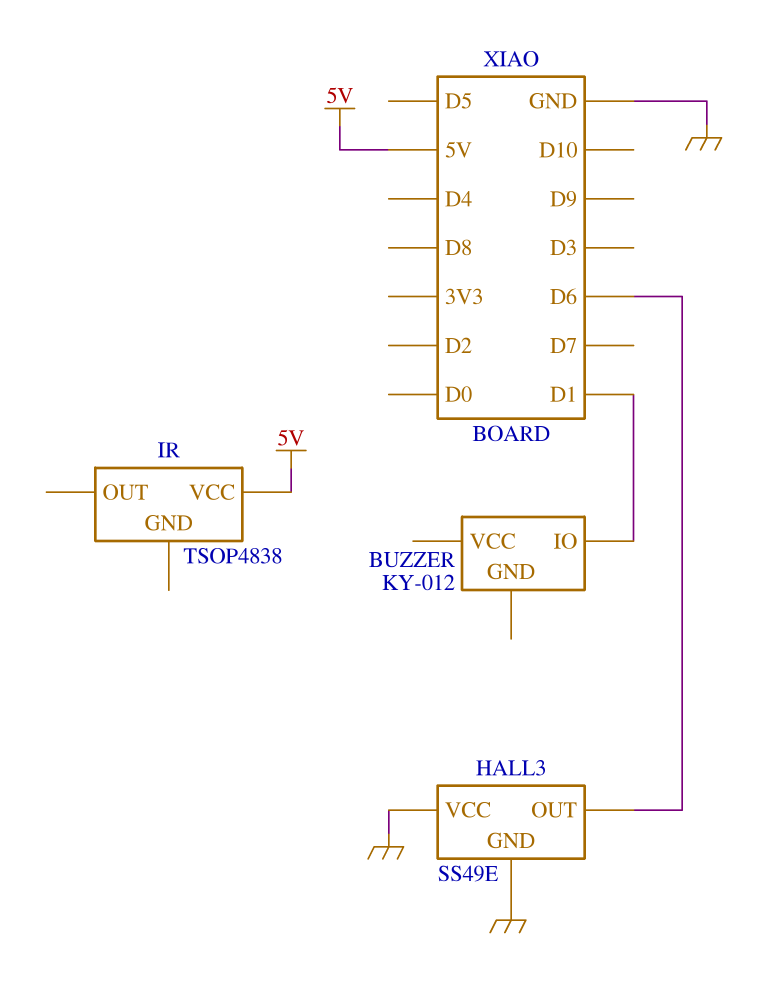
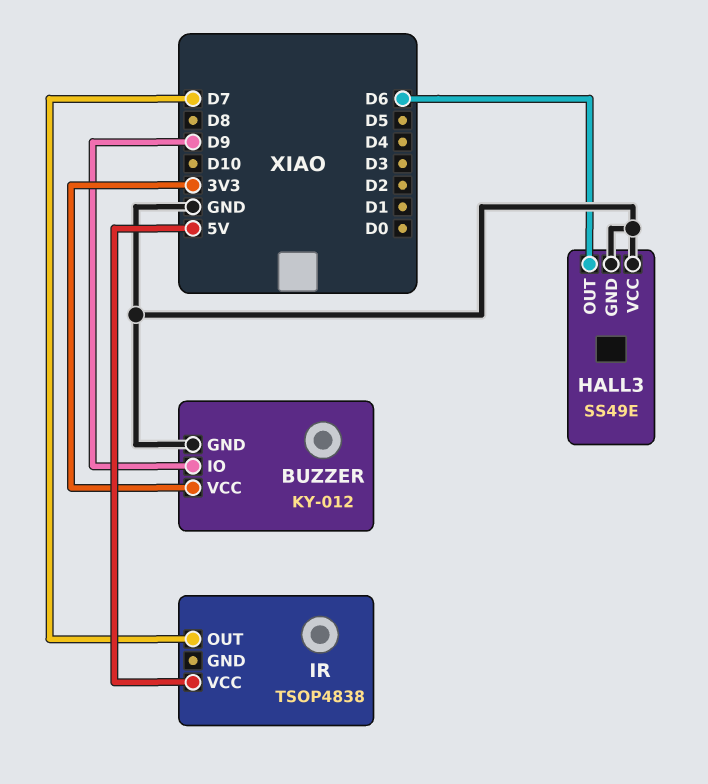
BUZZER pin GND: none -> GND
BUZZER pin IO: D1 -> D9
BUZZER pin VCC: none -> 3V3
IR pin OUT: none -> D7

